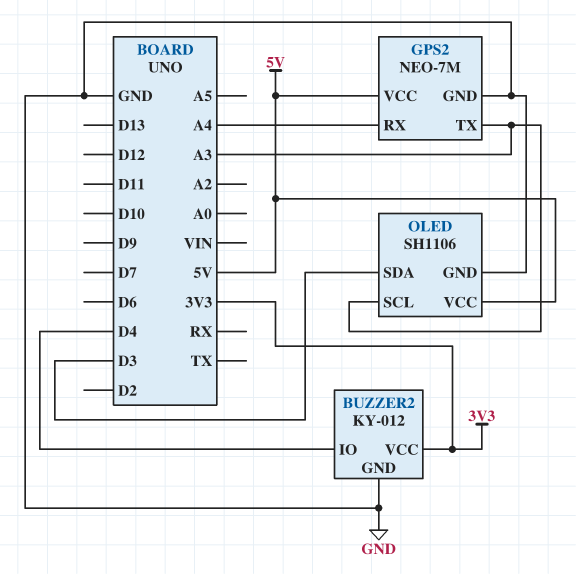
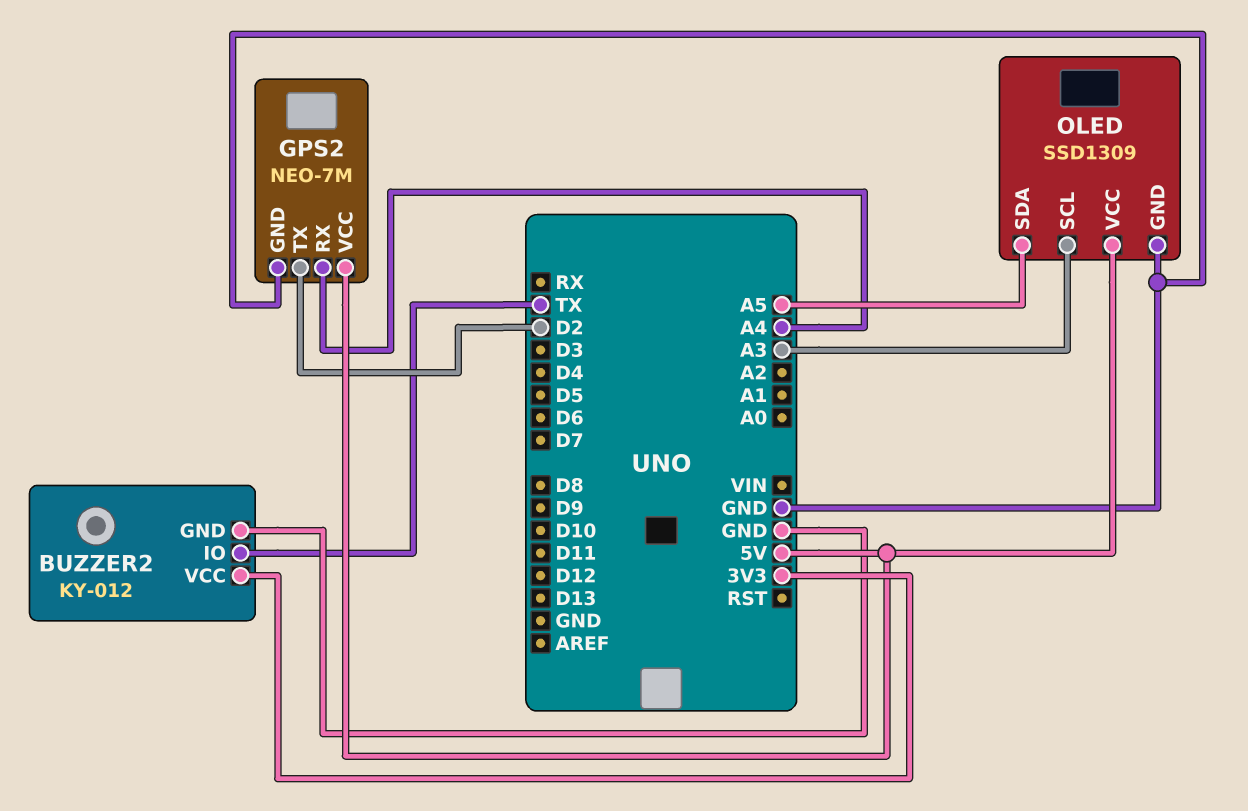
BUZZER2 pin IO: D4 -> TX
GPS2 pin TX: A3 -> D2
OLED: SH1106 -> SSD1309
OLED pin SDA: D3 -> A5

